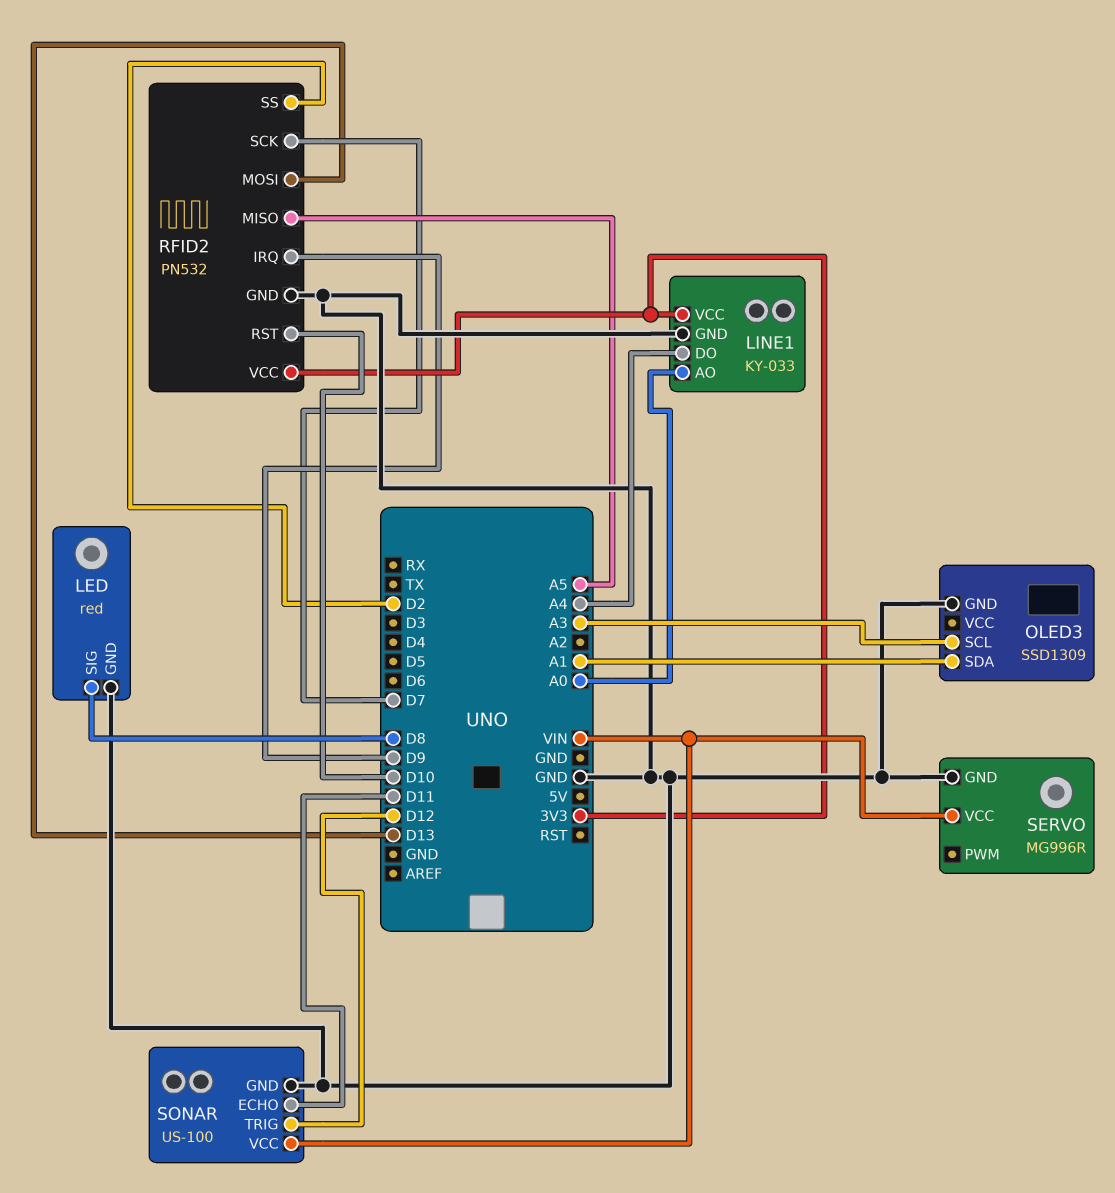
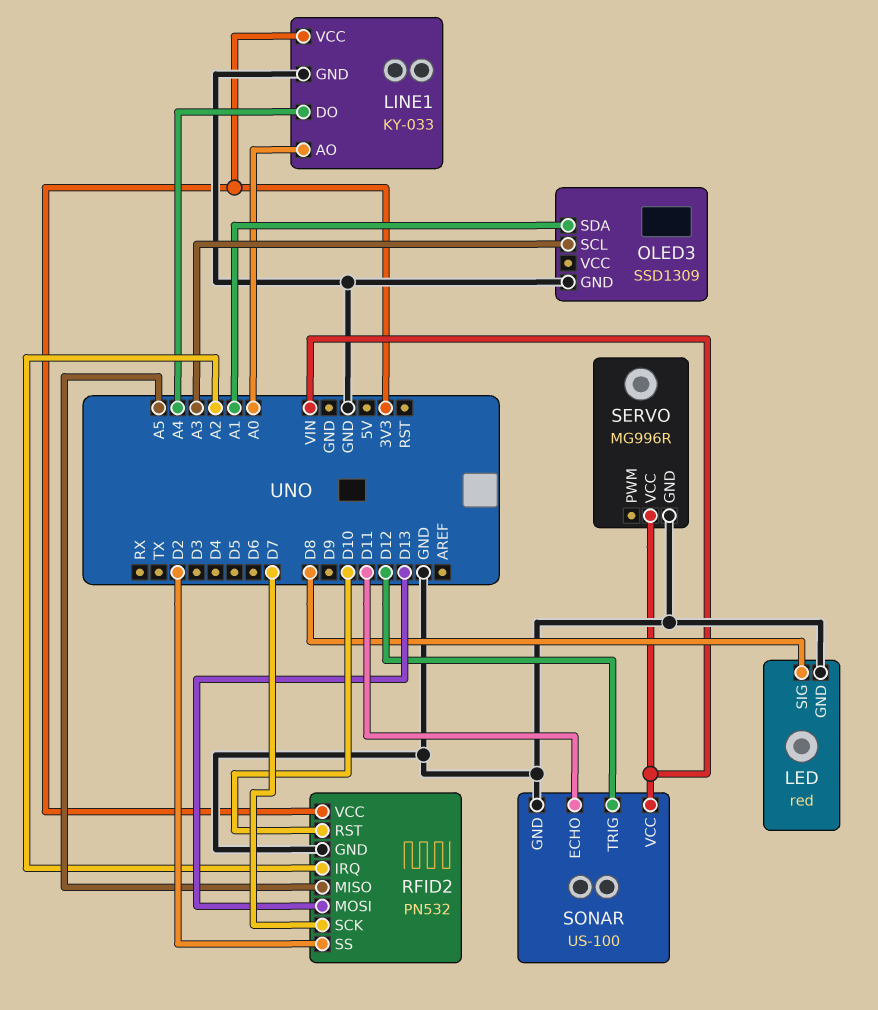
RFID2 pin IRQ: D9 -> A2

